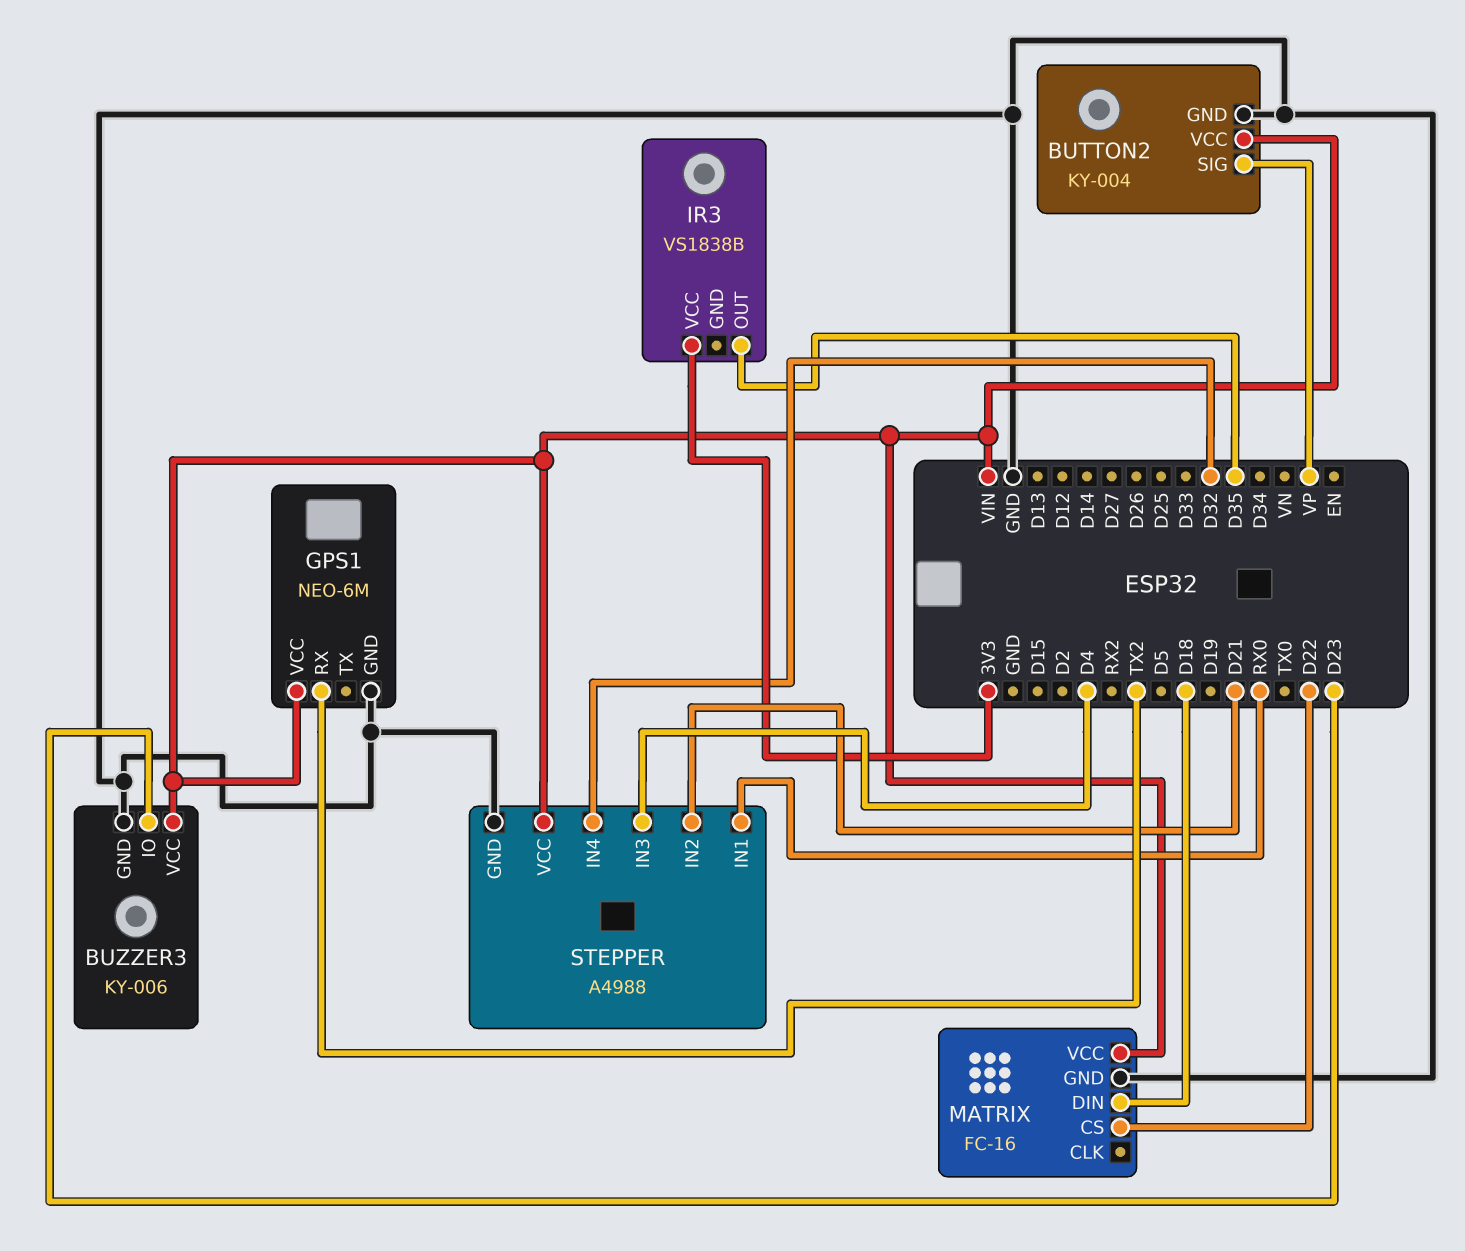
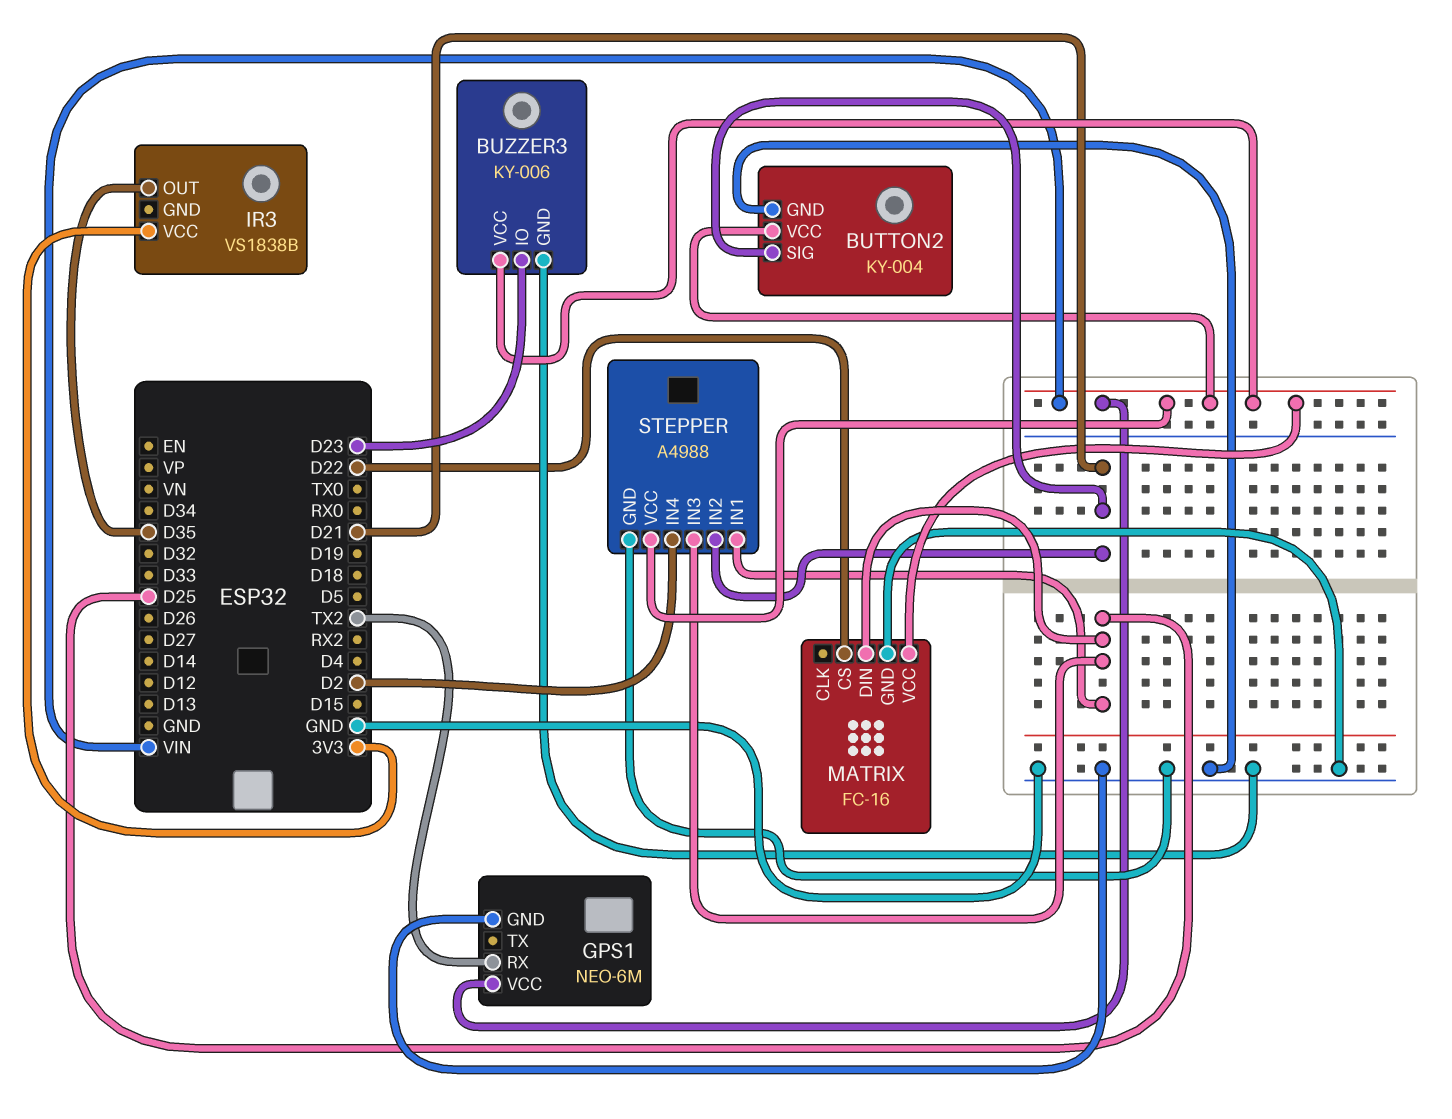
BUTTON2 pin SIG: VP -> D21
MATRIX pin DIN: D18 -> D25
STEPPER pin IN1: RX0 -> D25
STEPPER pin IN3: D4 -> D25
STEPPER pin IN4: D32 -> D2

